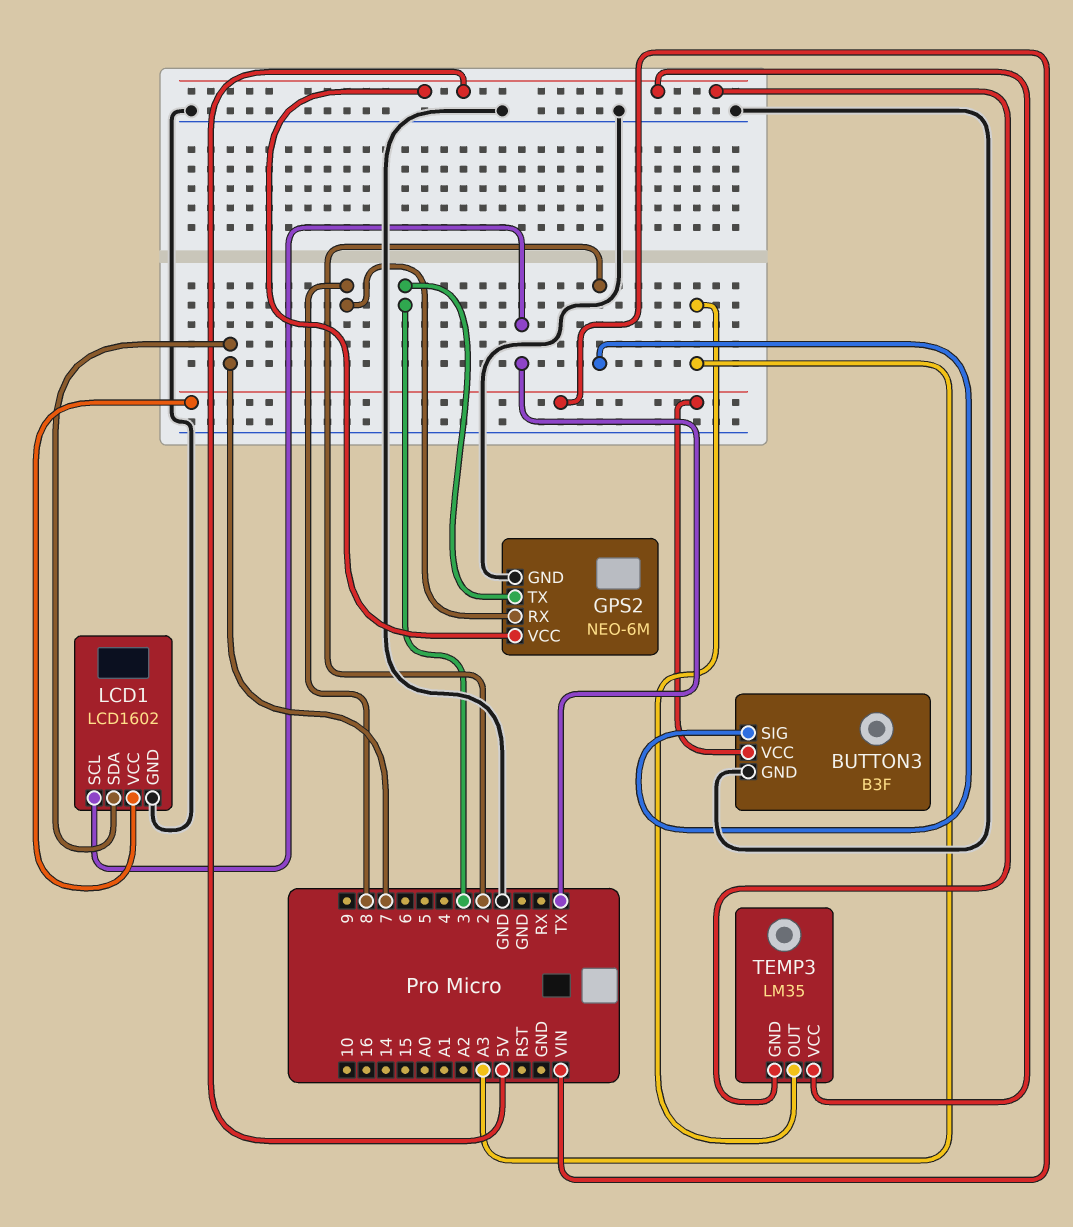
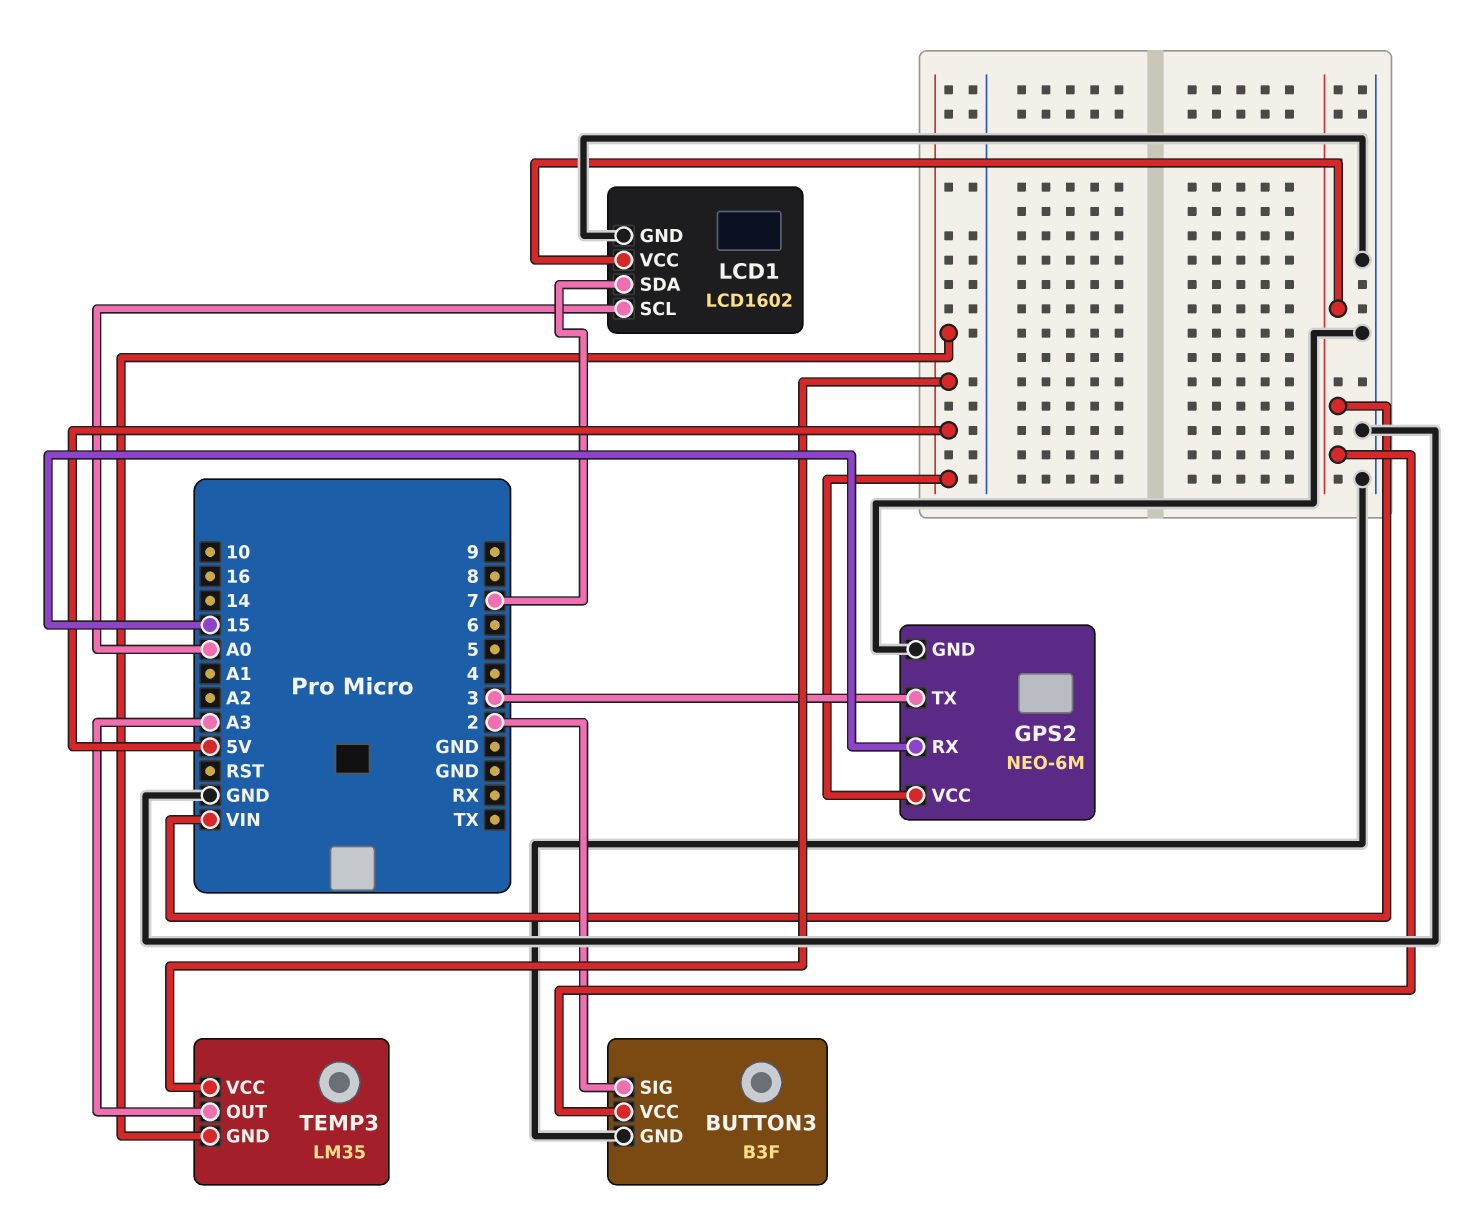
GPS2 pin RX: 8 -> 15
LCD1 pin SCL: TX -> A0

